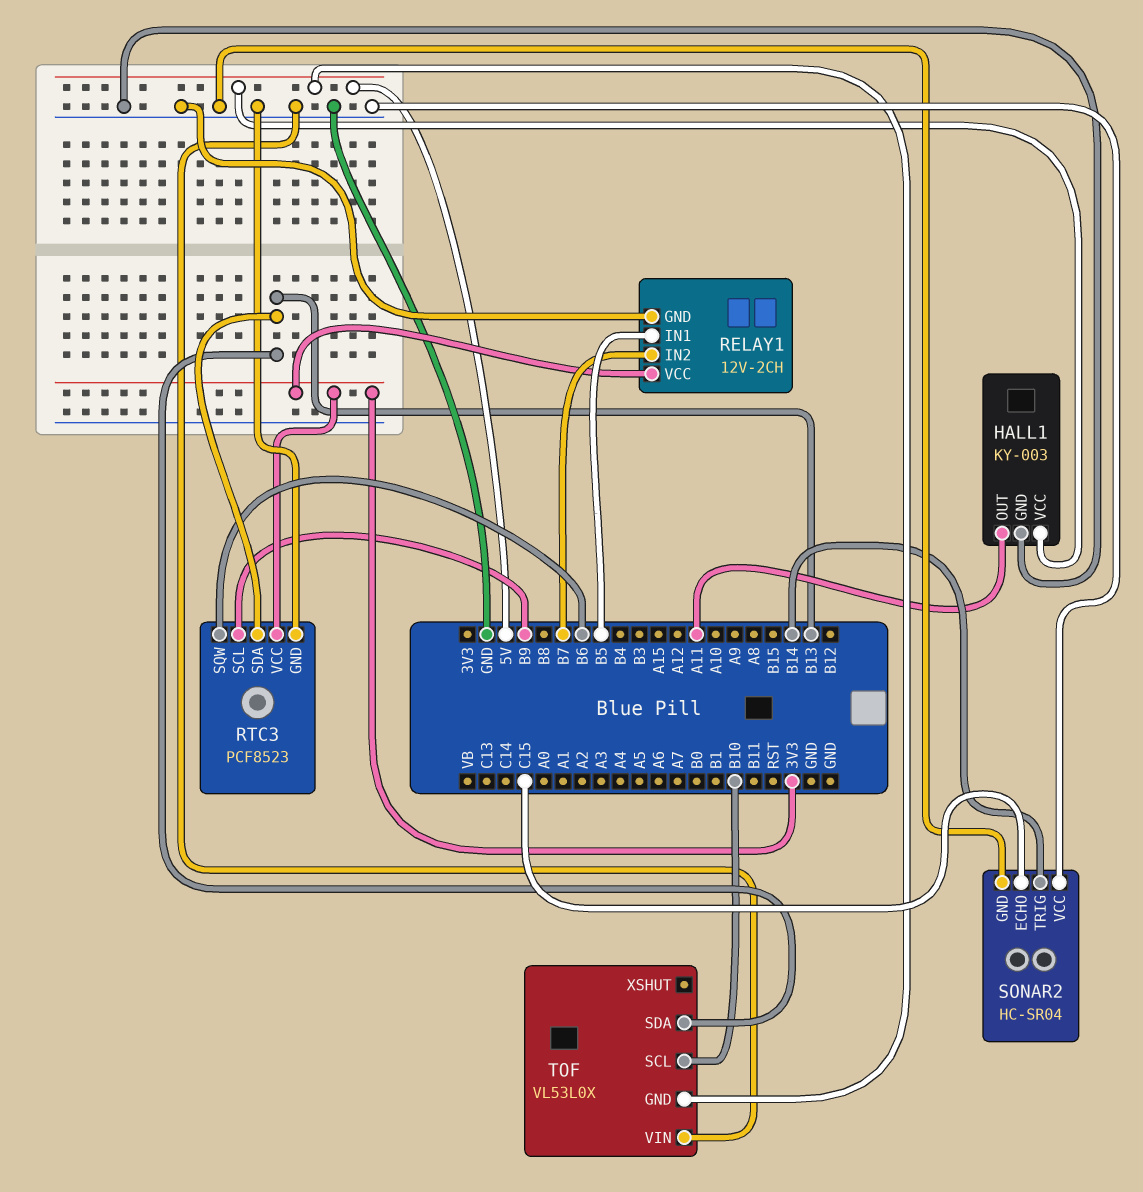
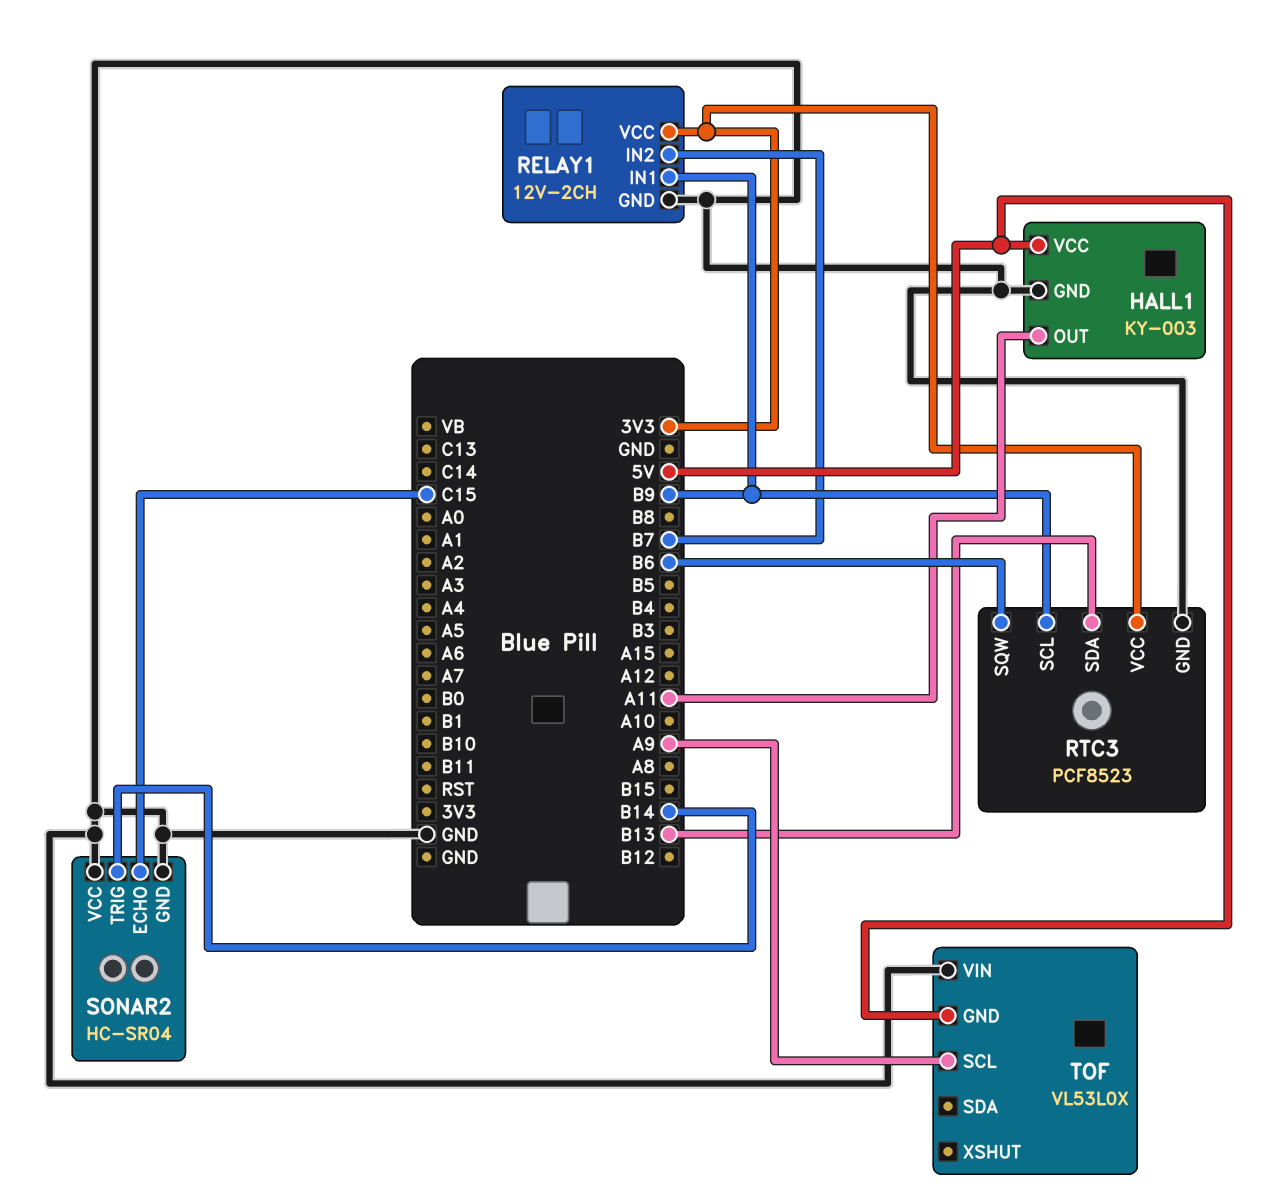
RELAY1 pin IN1: B5 -> B9
TOF pin SCL: B10 -> A9
TOF pin SDA: B13 -> none

